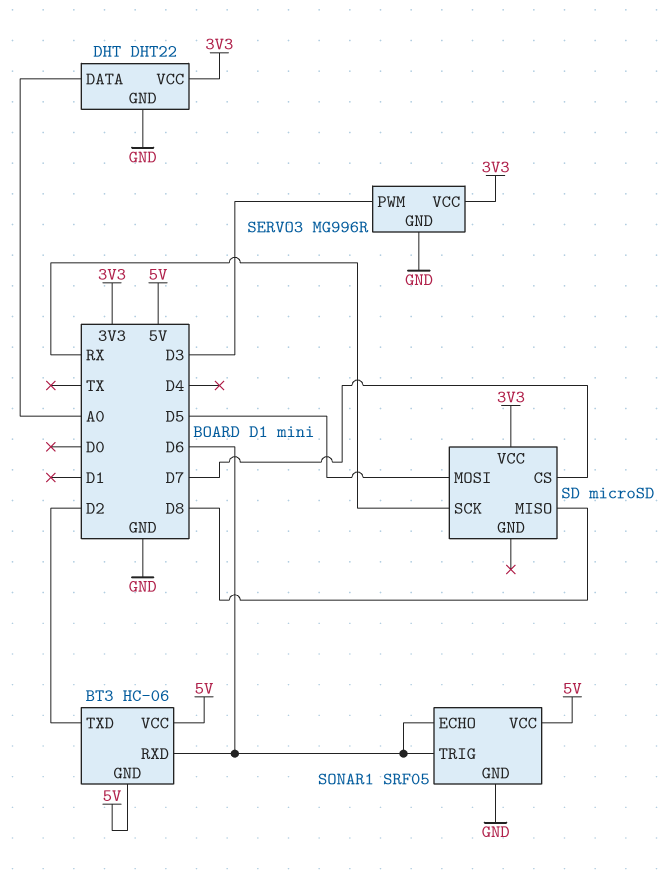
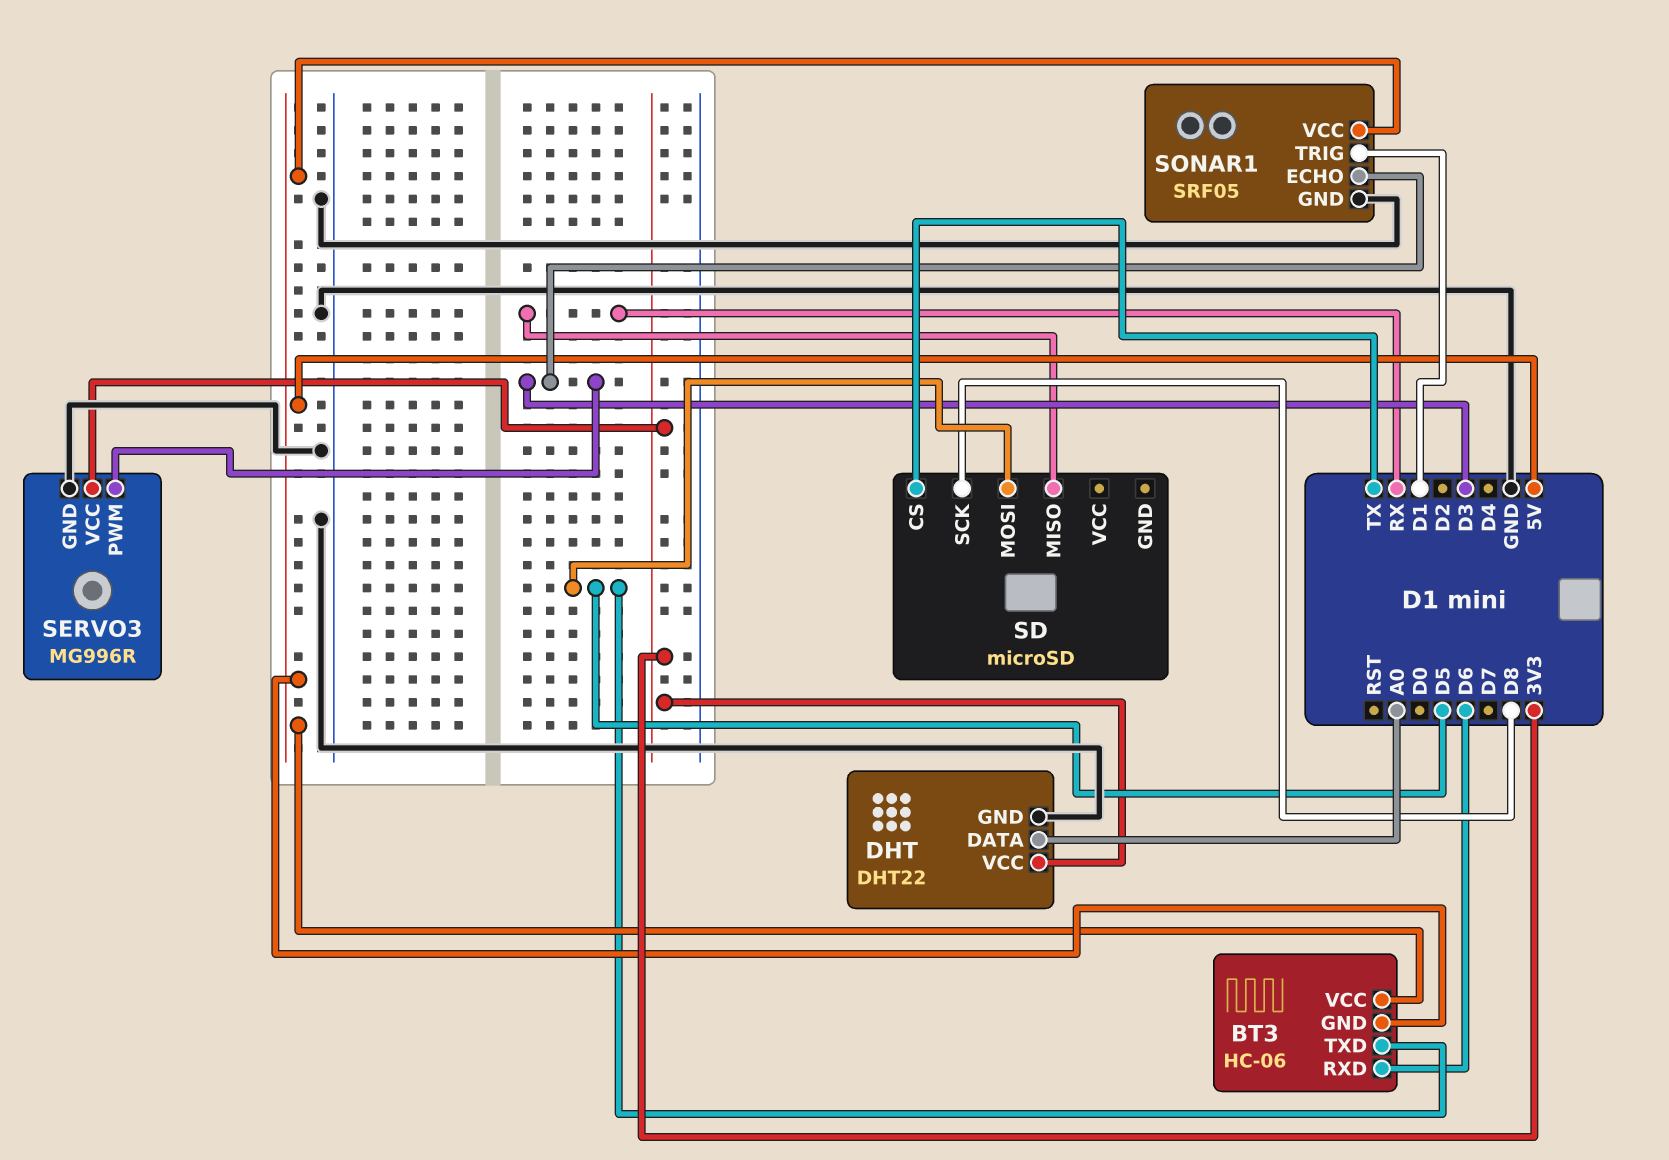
BT3 pin TXD: D2 -> D5
SD pin CS: D7 -> TX
SD pin MISO: D8 -> RX
SD pin SCK: RX -> D8
SD pin VCC: 3V3 -> none
SONAR1 pin ECHO: D6 -> D3
SONAR1 pin TRIG: D6 -> D1

